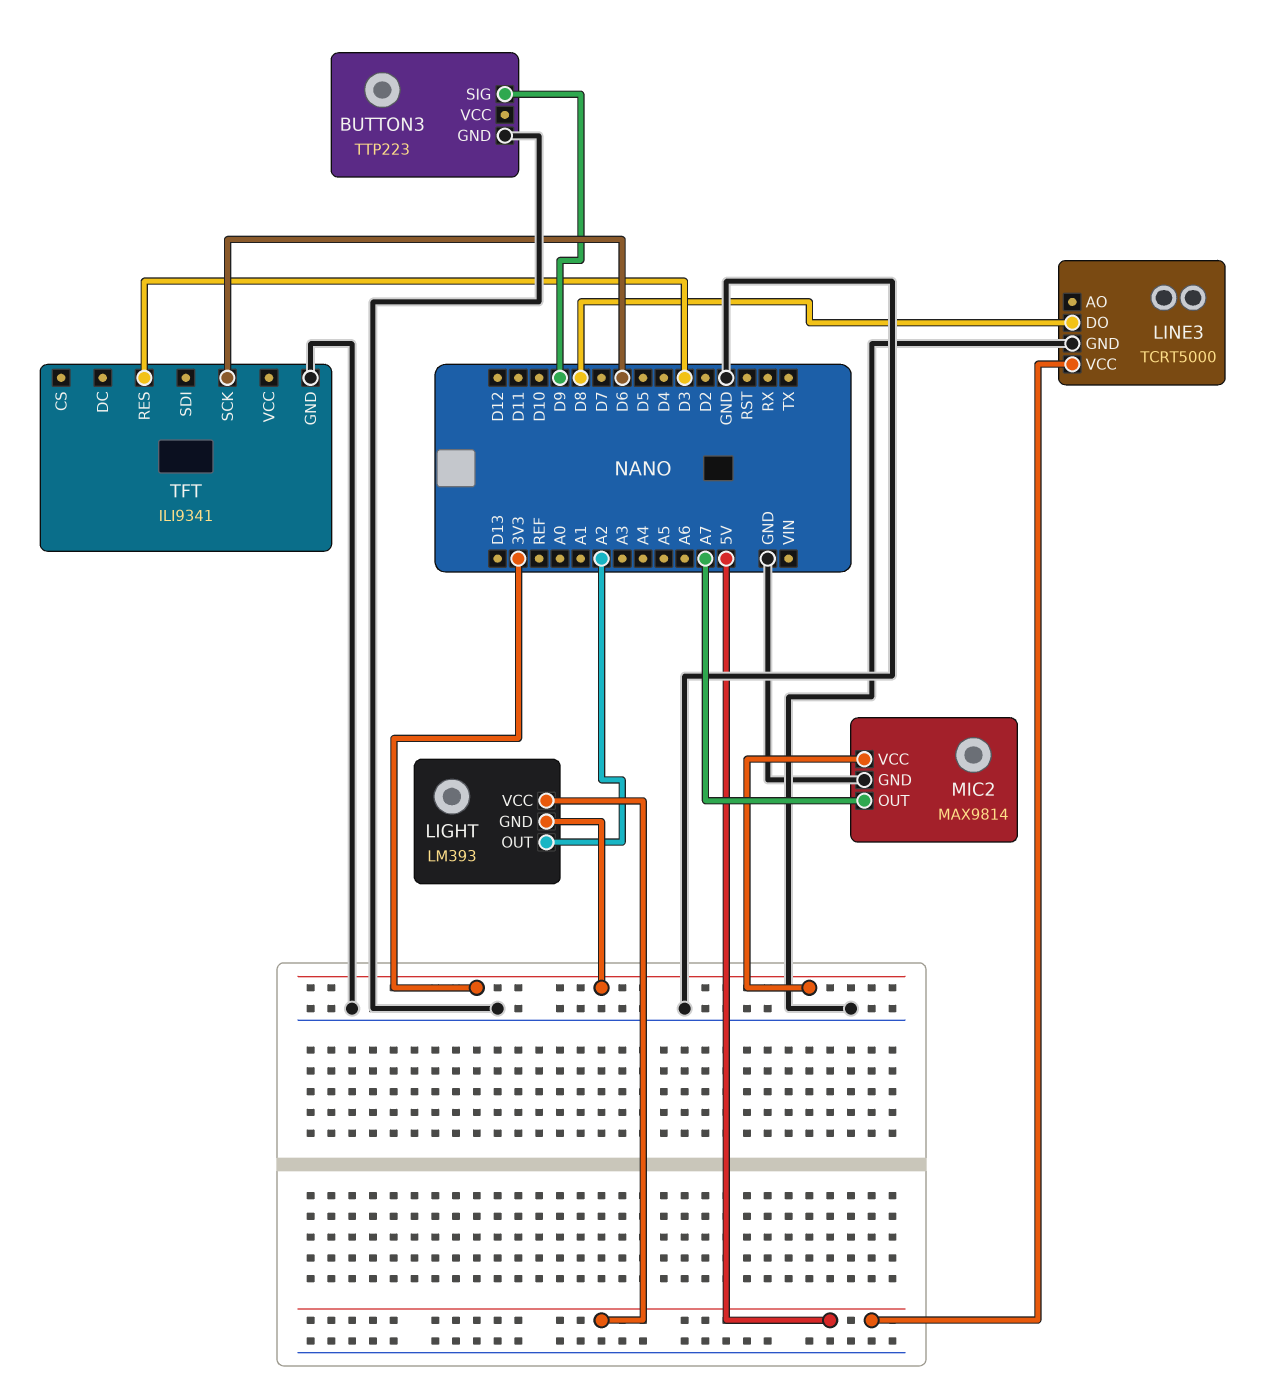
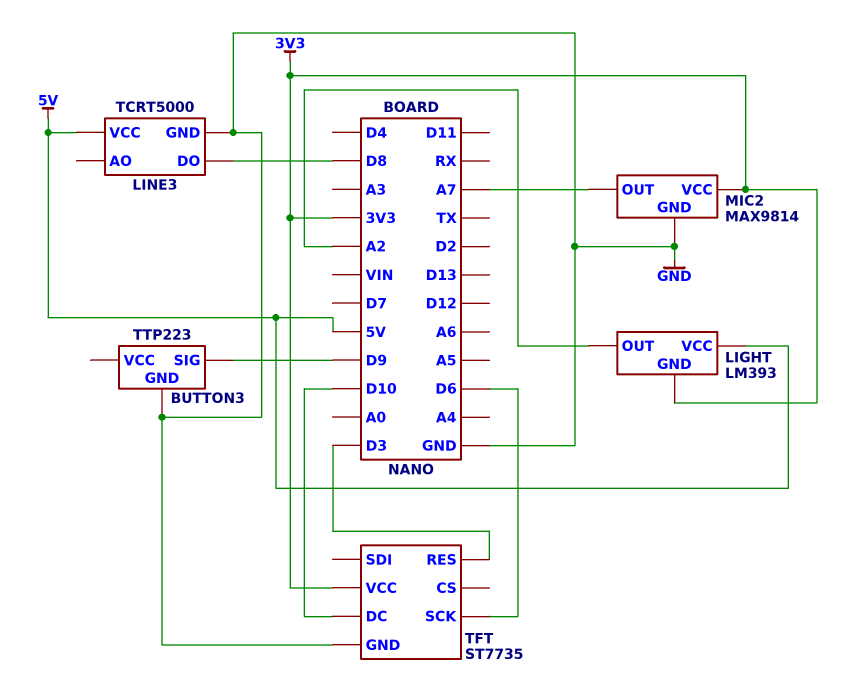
TFT: ILI9341 -> ST7735
TFT pin DC: none -> D10
TFT pin VCC: none -> 3V3

